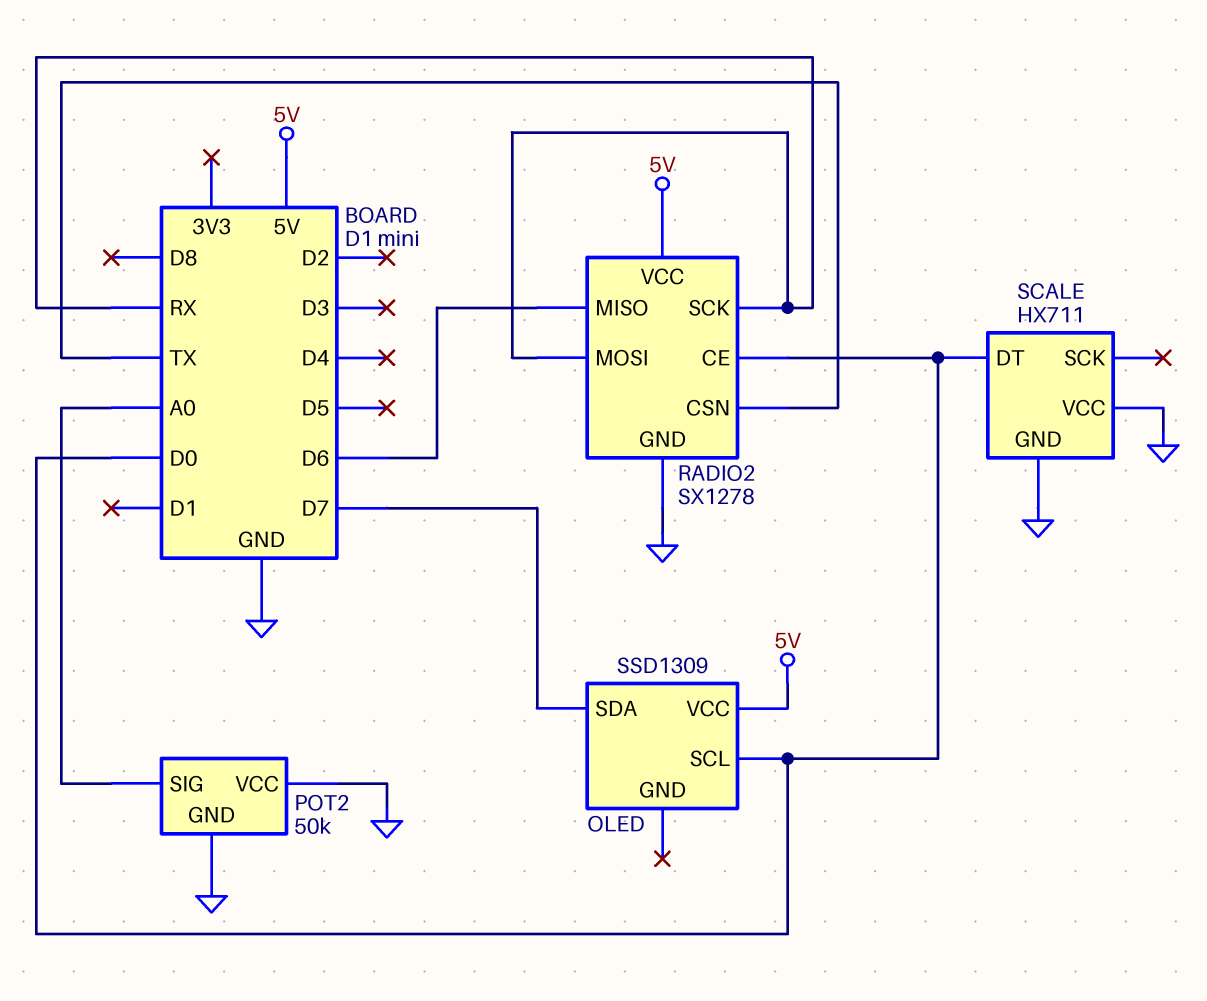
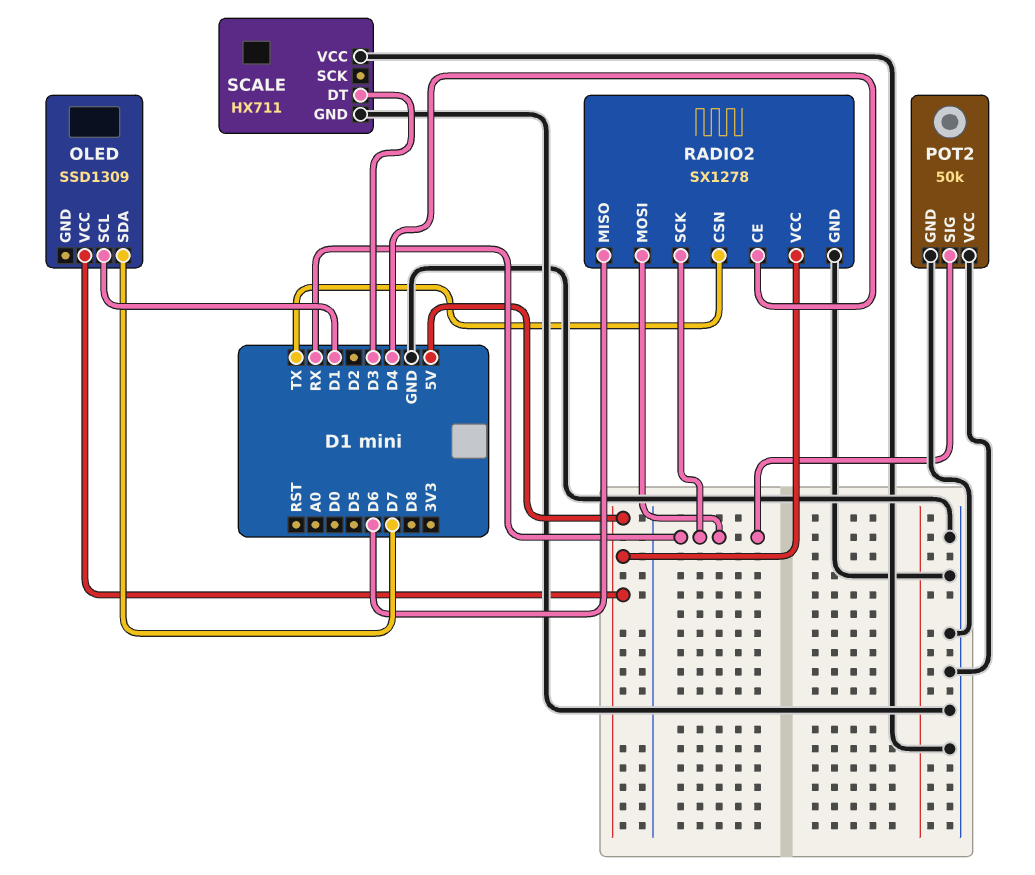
OLED pin SCL: D0 -> D1
POT2 pin SIG: A0 -> RX
RADIO2 pin CE: D0 -> D4
SCALE pin DT: D0 -> D3

